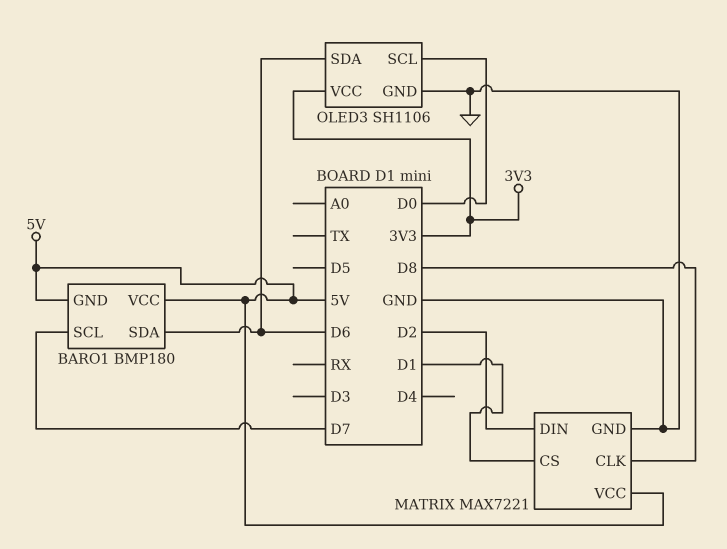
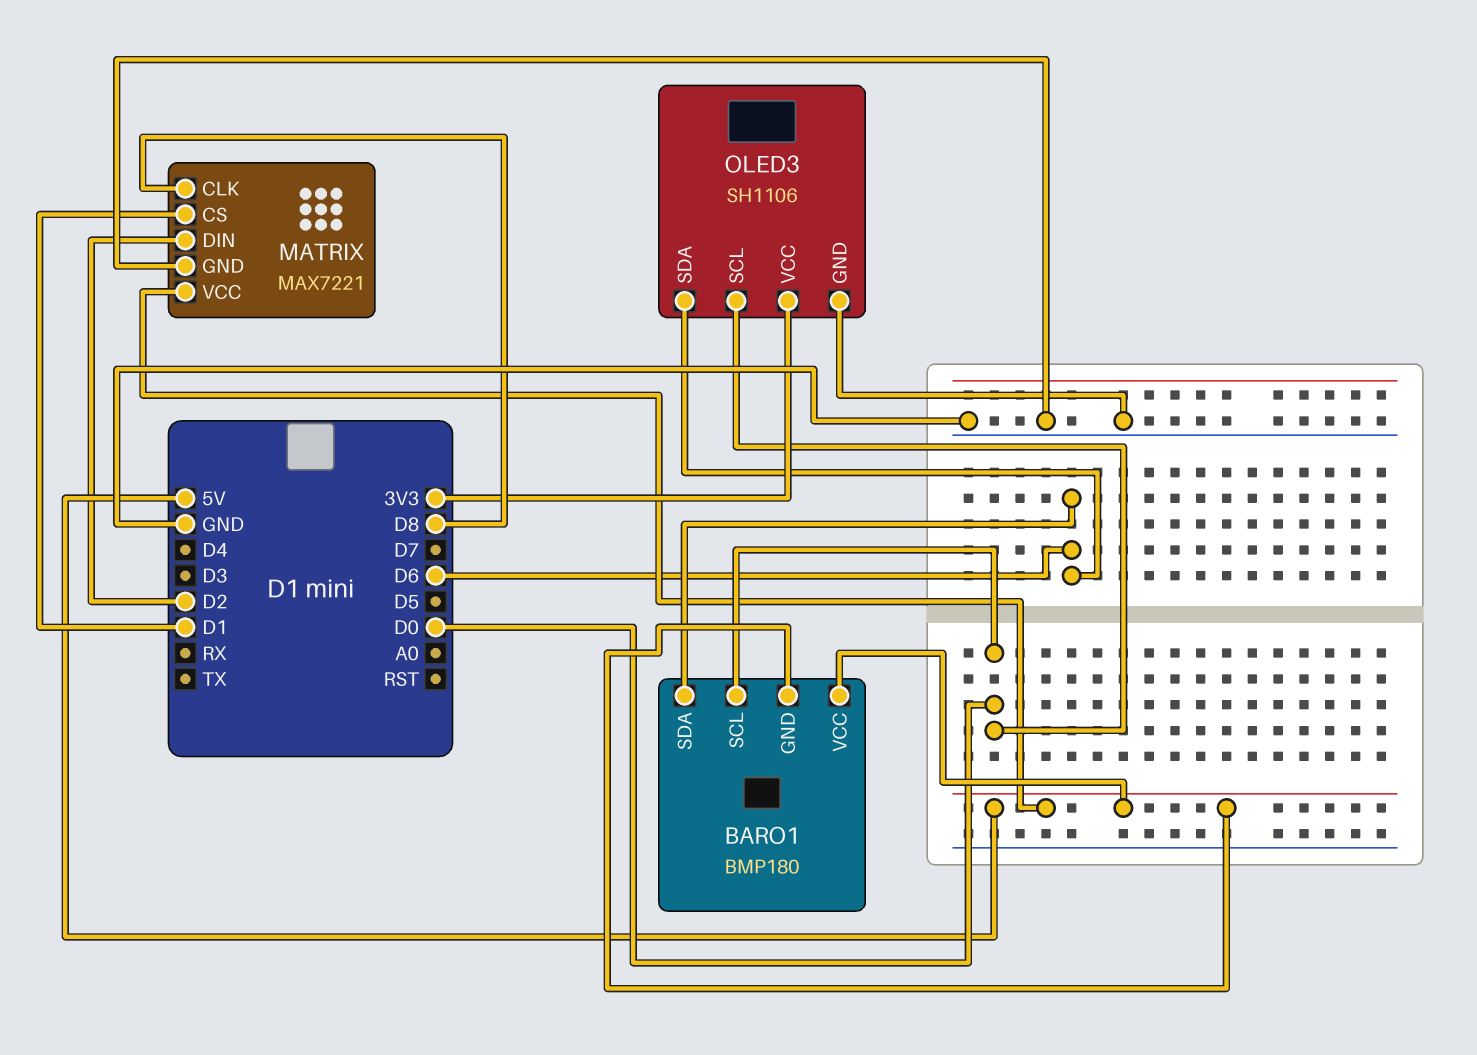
BARO1 pin SCL: D7 -> D0

